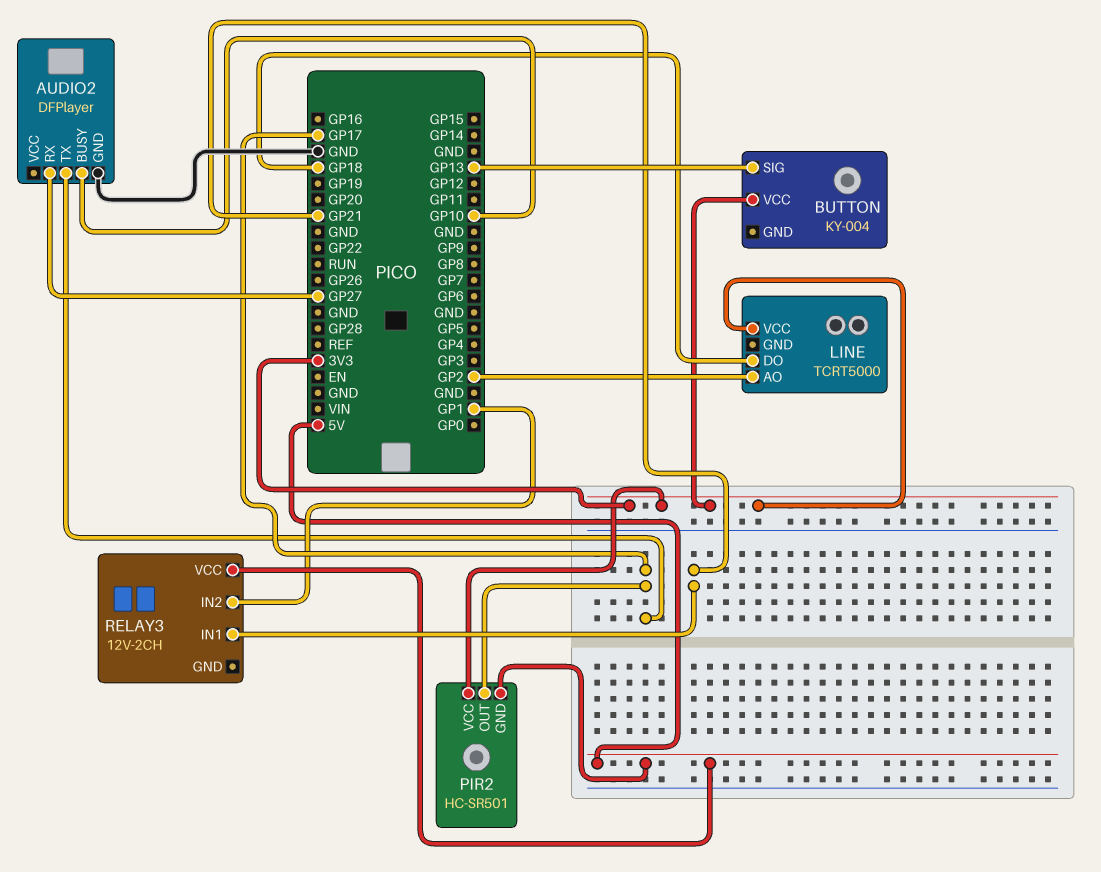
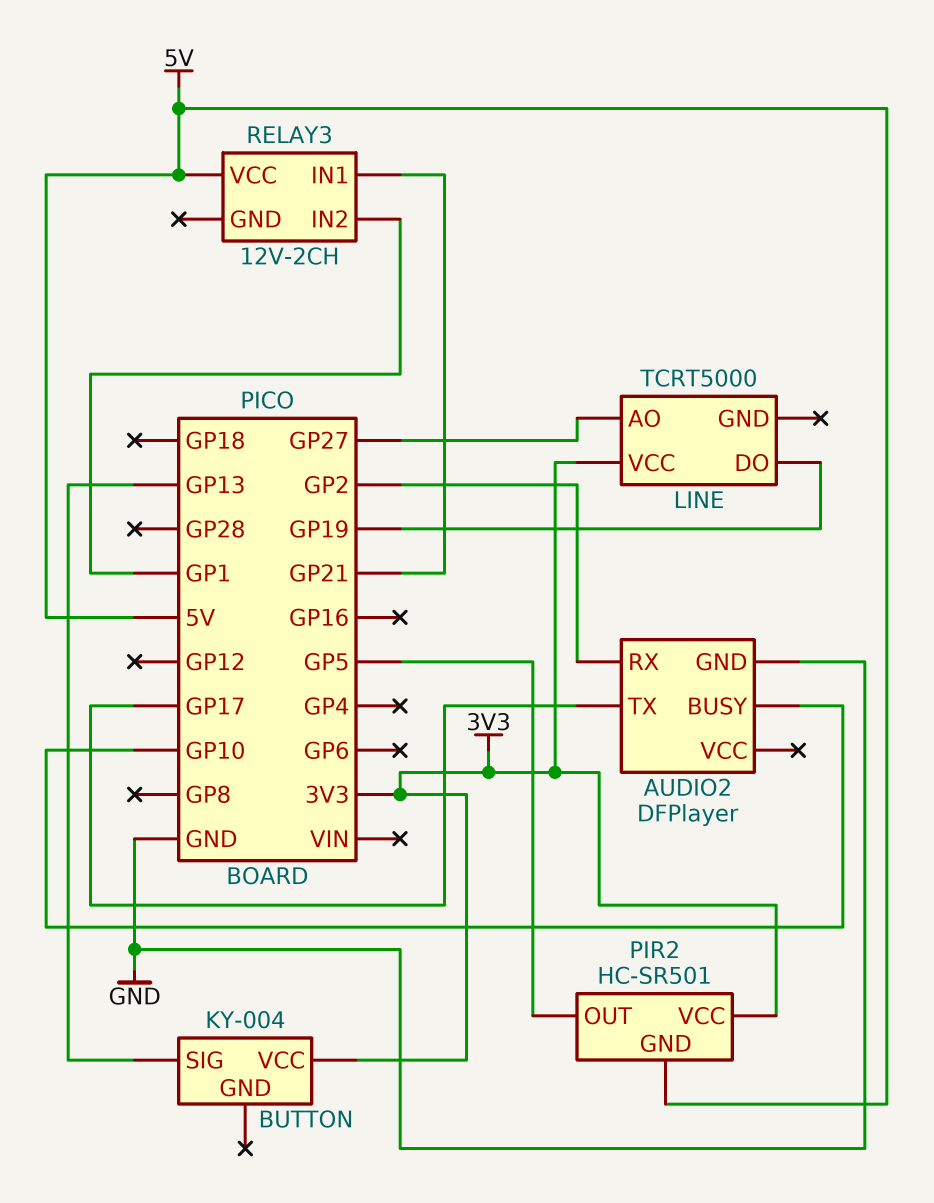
AUDIO2 pin RX: GP27 -> GP2
LINE pin AO: GP2 -> GP27
LINE pin DO: GP18 -> GP19
PIR2 pin OUT: GP17 -> GP5

